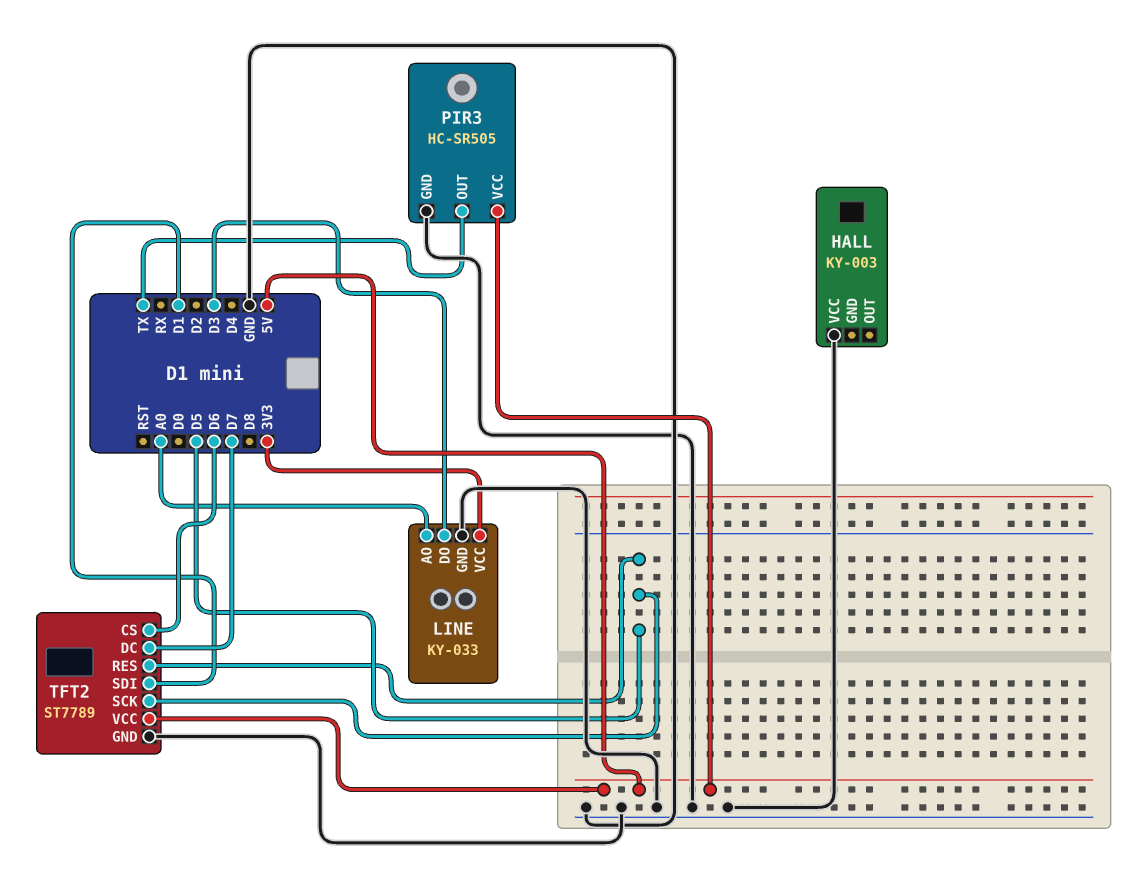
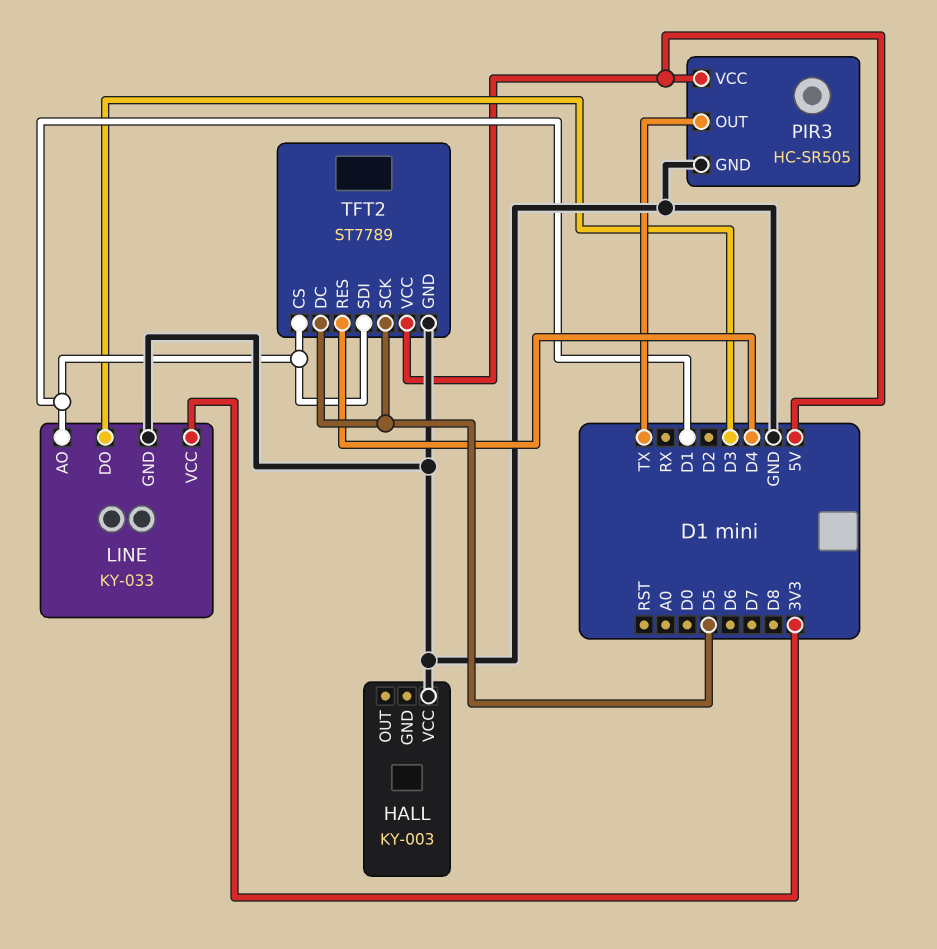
LINE pin AO: A0 -> D1
TFT2 pin CS: D6 -> D1
TFT2 pin DC: D7 -> D5
TFT2 pin RES: D5 -> D4

